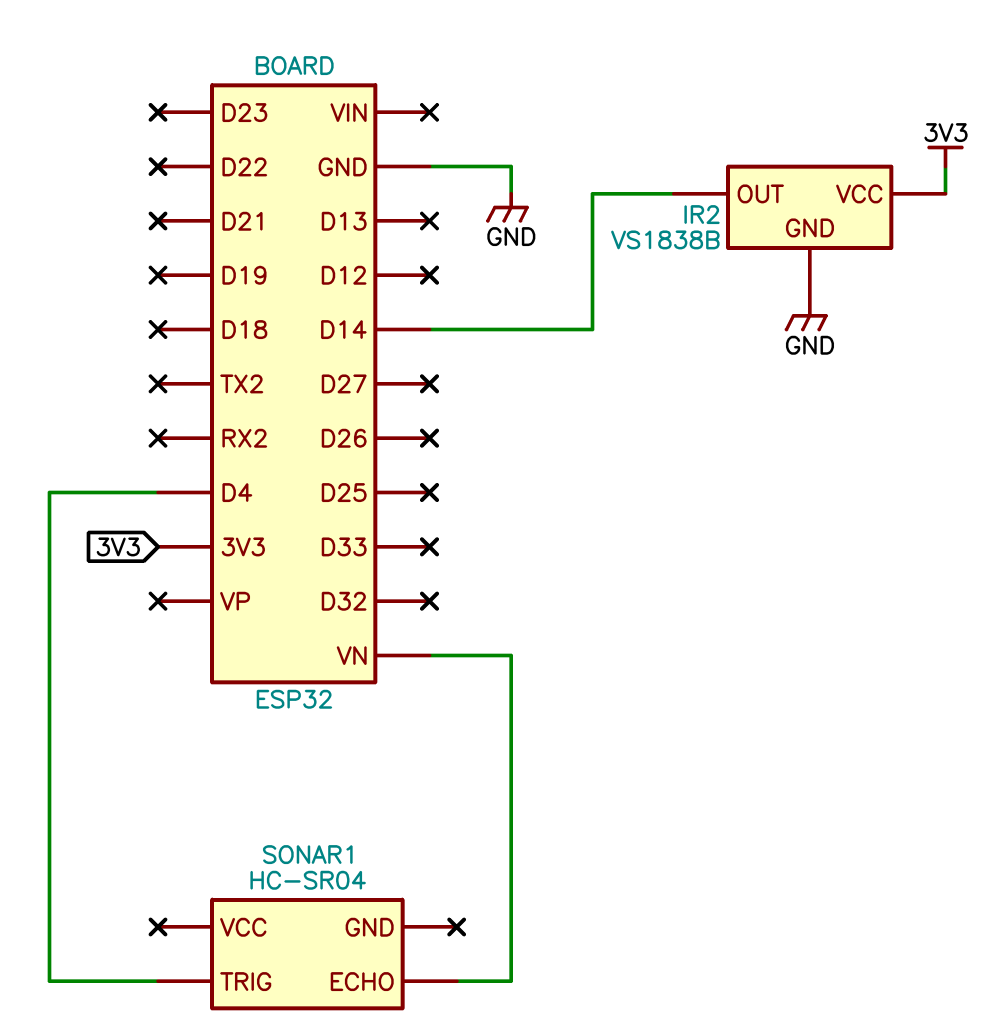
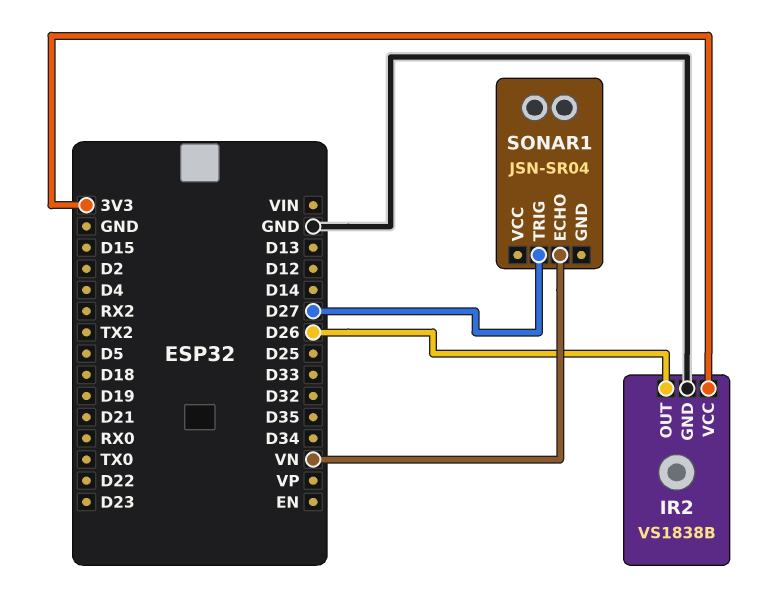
IR2 pin OUT: D14 -> D26
SONAR1: HC-SR04 -> JSN-SR04
SONAR1 pin TRIG: D4 -> D27

